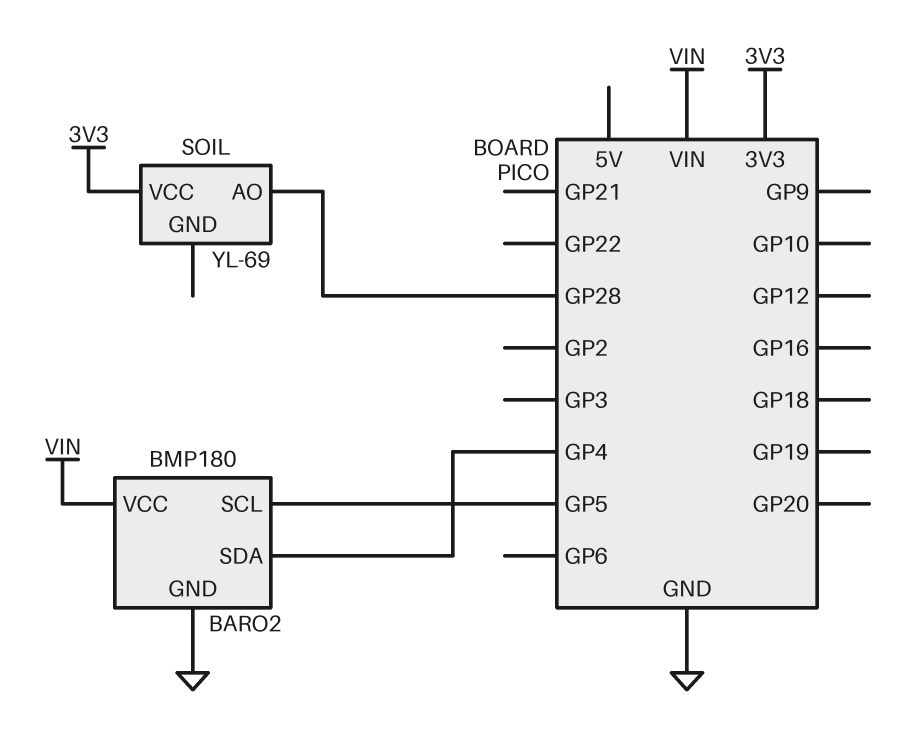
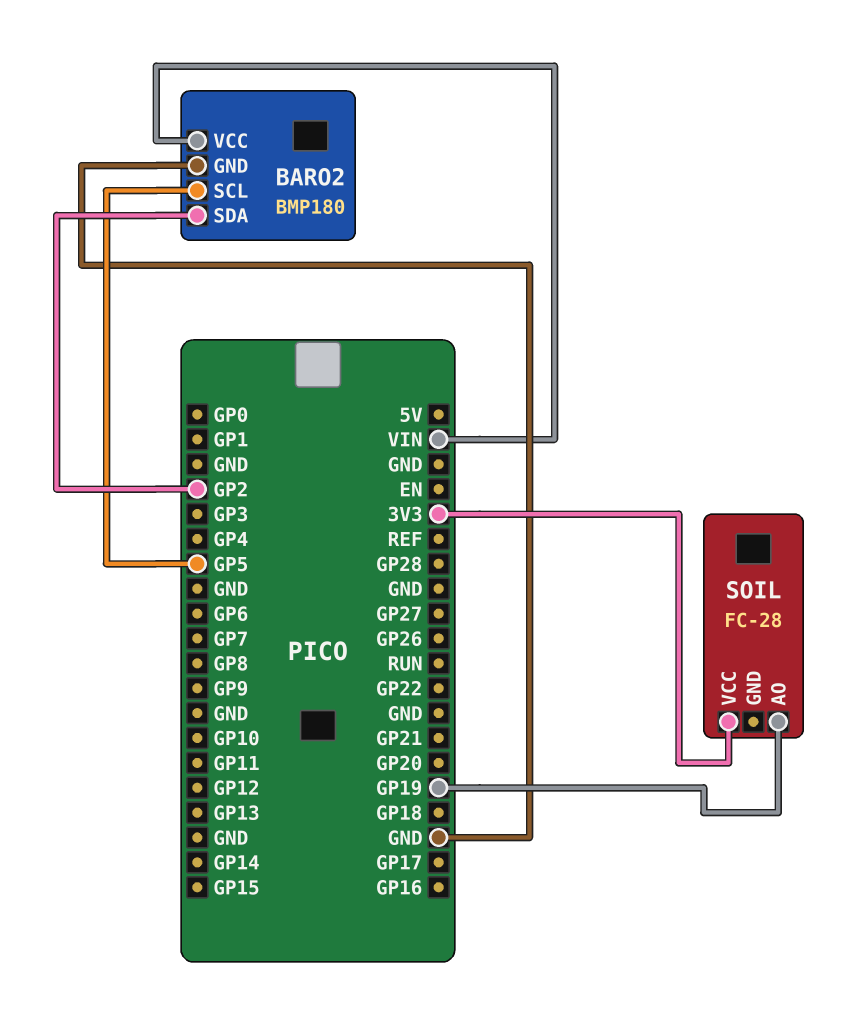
BARO2 pin SDA: GP4 -> GP2
SOIL: YL-69 -> FC-28
SOIL pin AO: GP28 -> GP19

